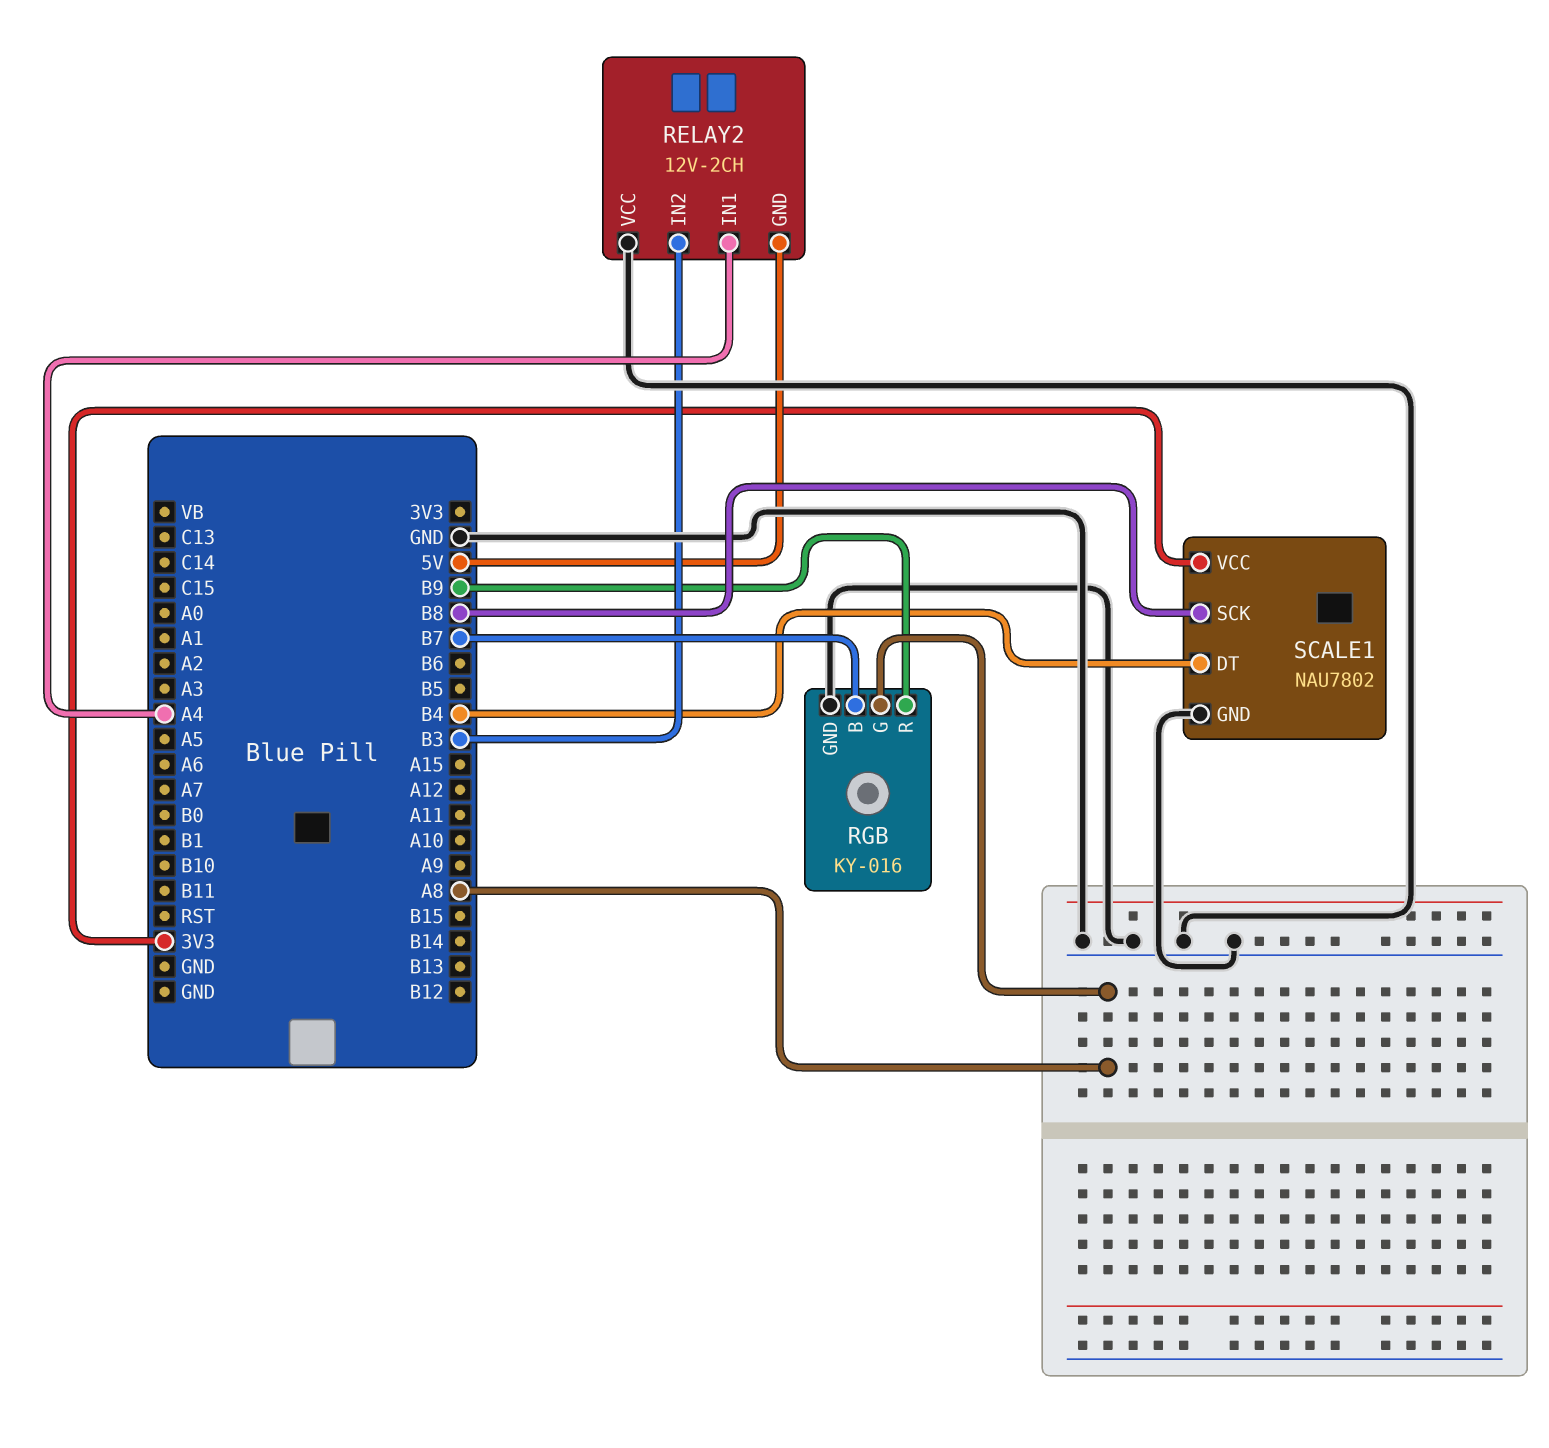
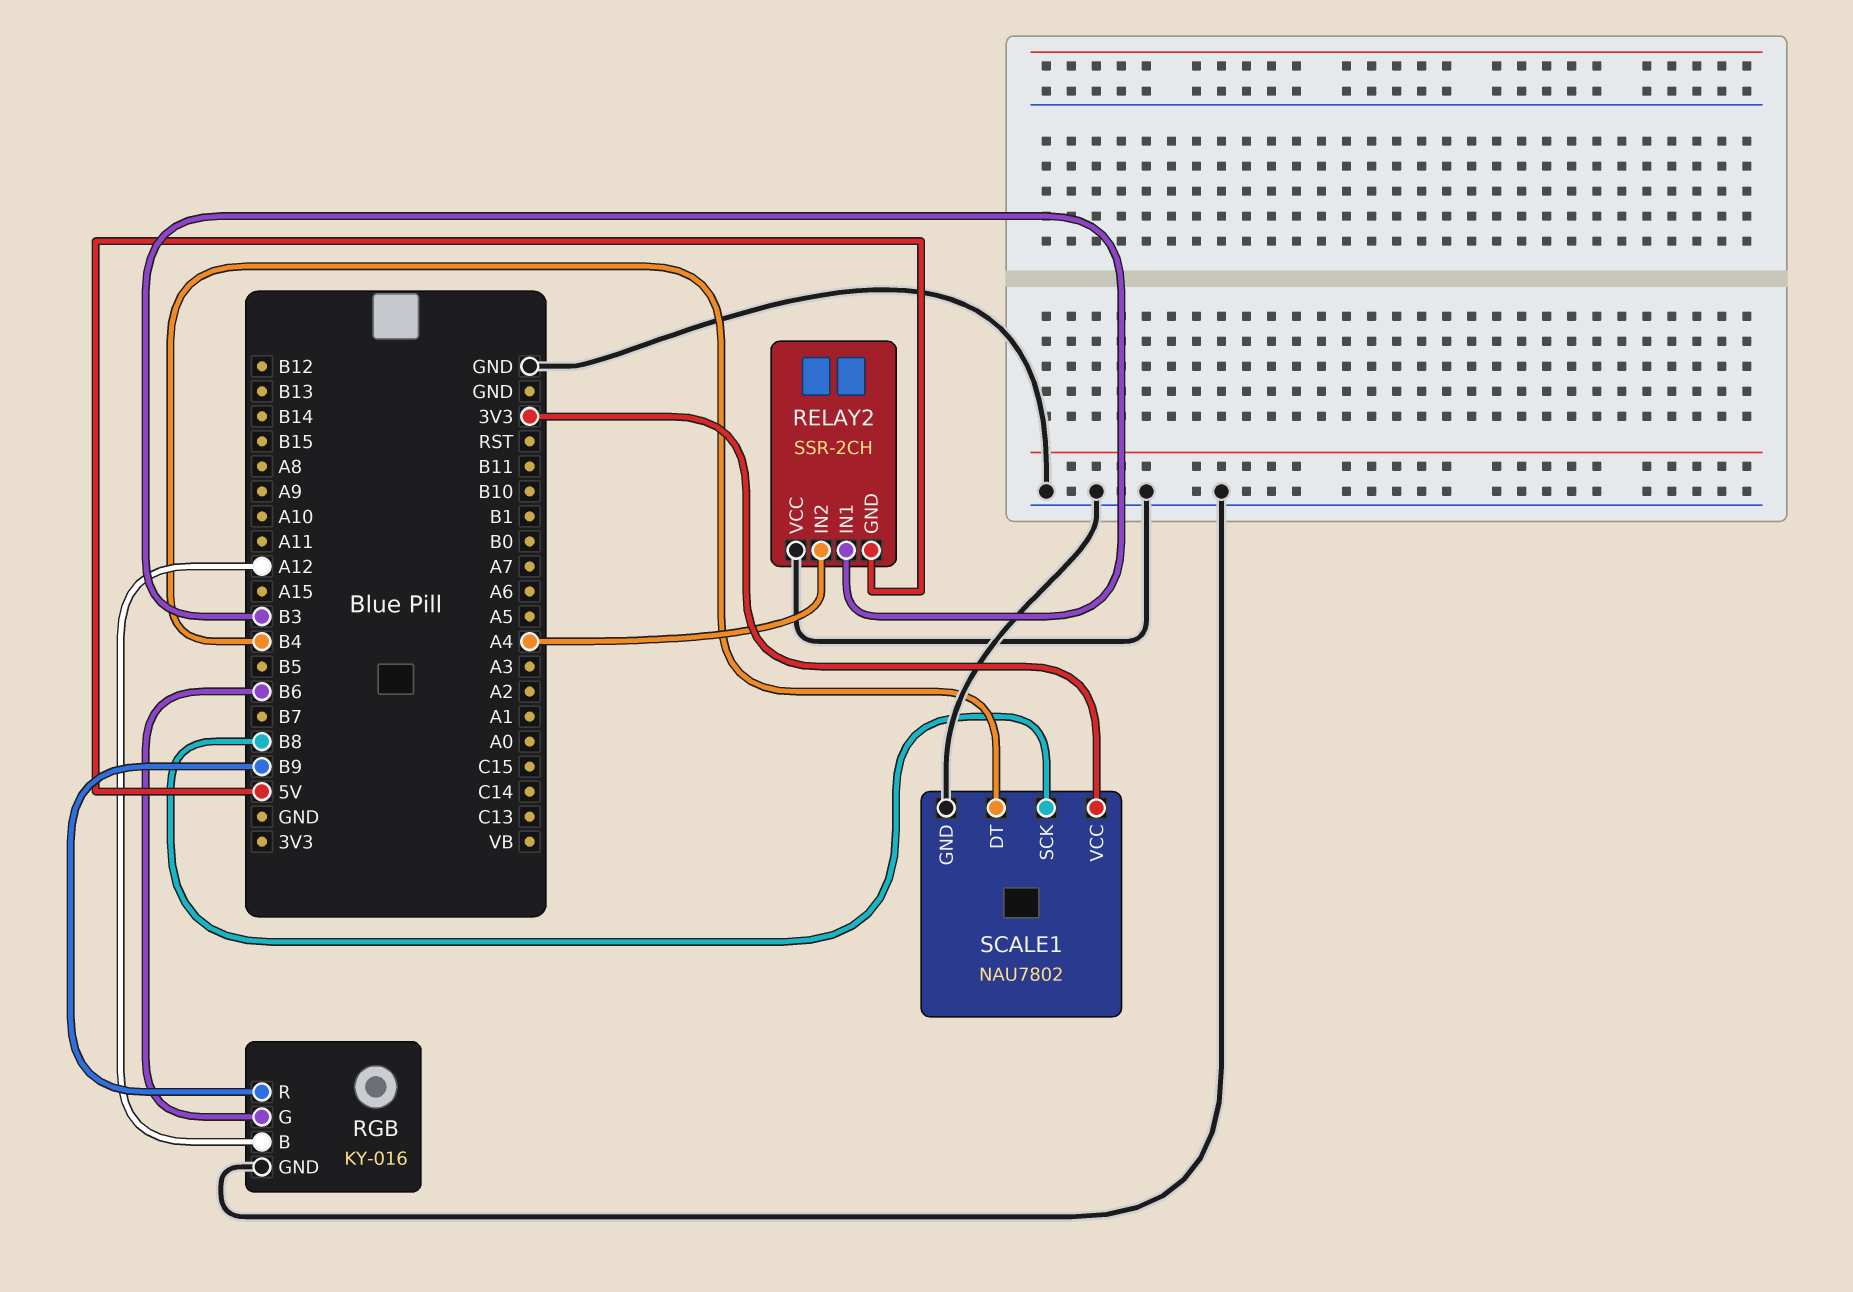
RELAY2: 12V-2CH -> SSR-2CH
RELAY2 pin IN1: A4 -> B3
RELAY2 pin IN2: B3 -> A4
RGB pin B: B7 -> A12
RGB pin G: A8 -> B6

